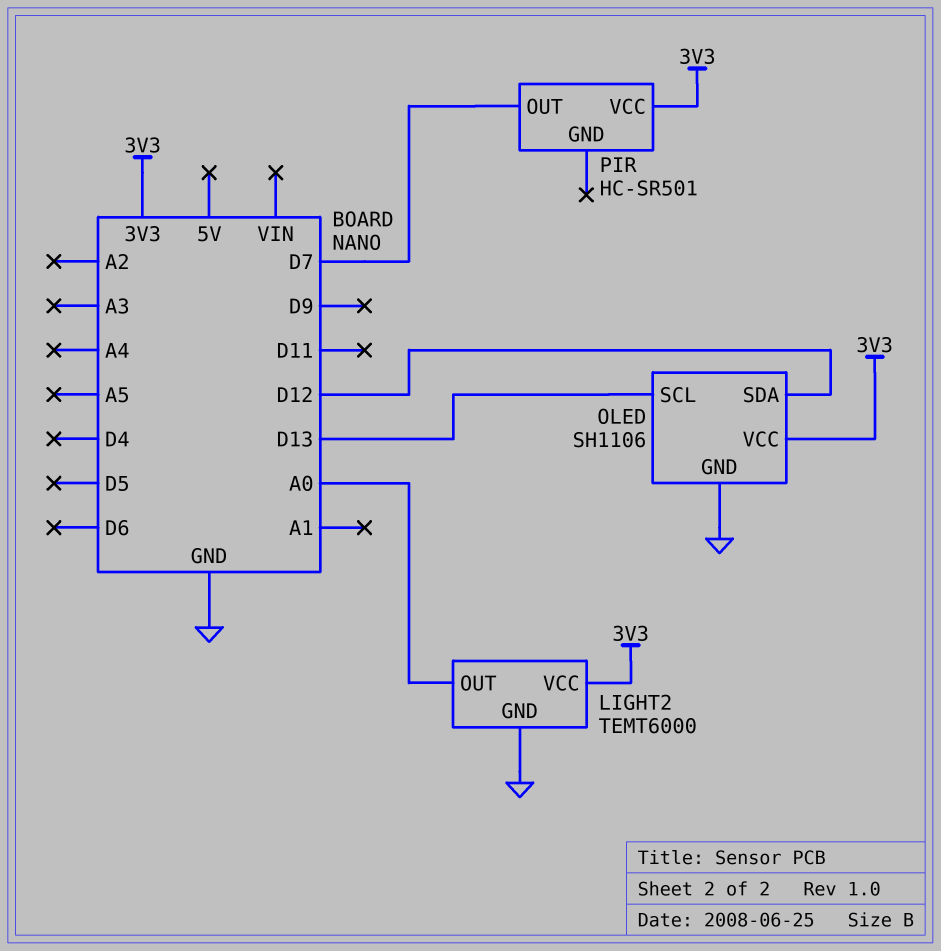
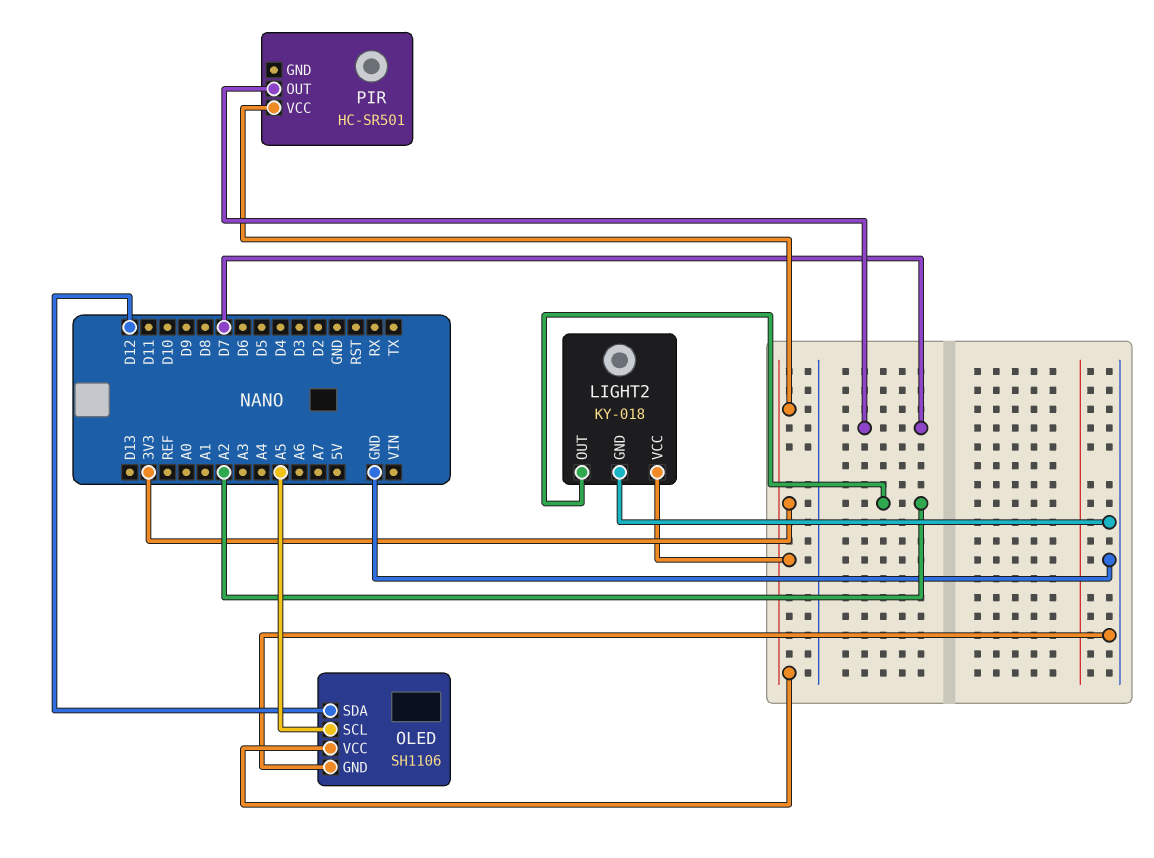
LIGHT2: TEMT6000 -> KY-018
LIGHT2 pin OUT: A0 -> A2
OLED pin SCL: D13 -> A5

